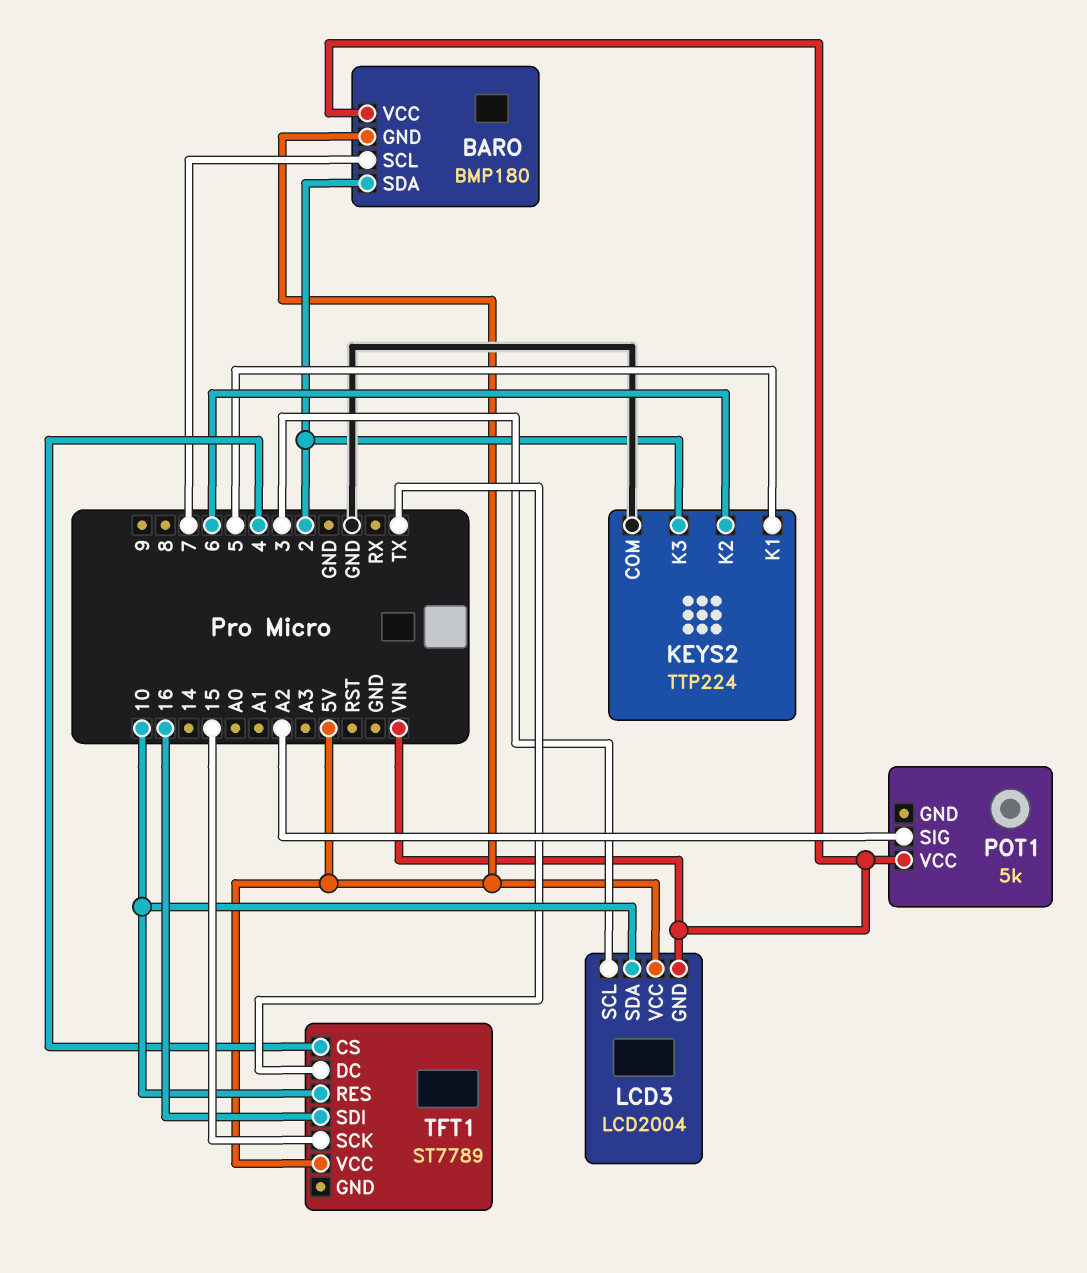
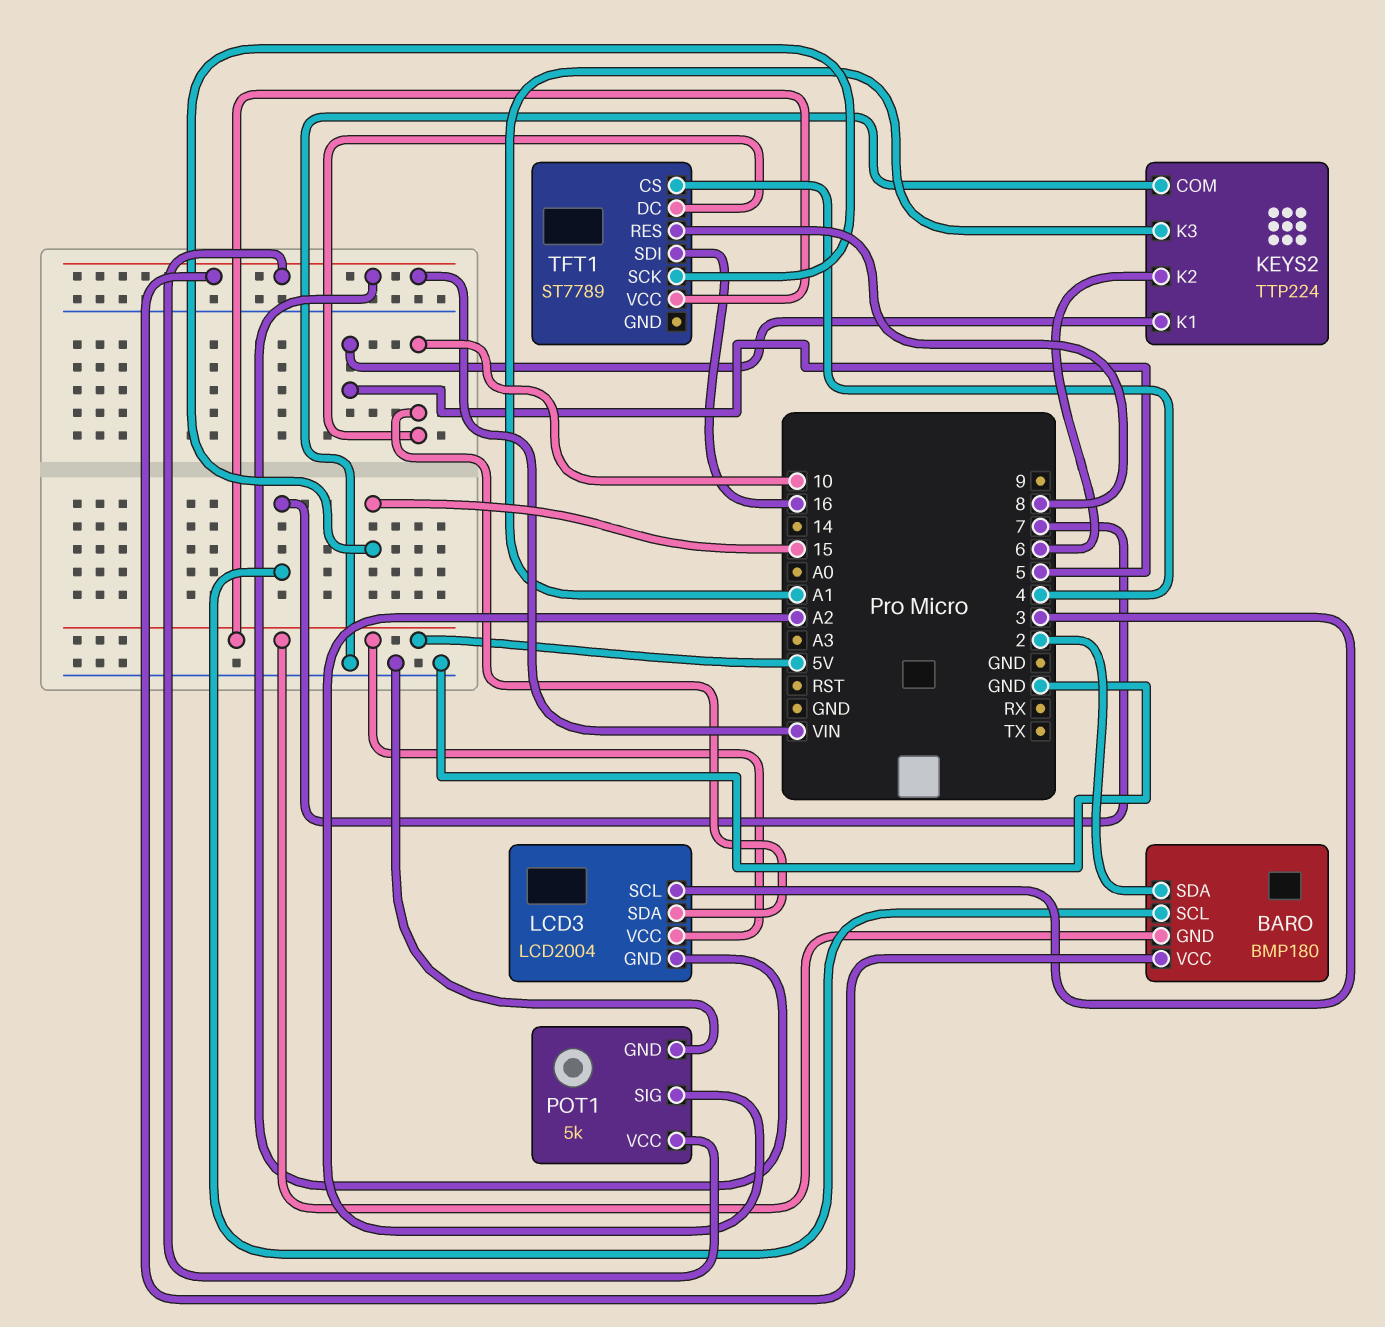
KEYS2 pin K3: 2 -> A1
POT1 pin GND: none -> GND
TFT1 pin DC: TX -> 10
TFT1 pin RES: 10 -> 8

